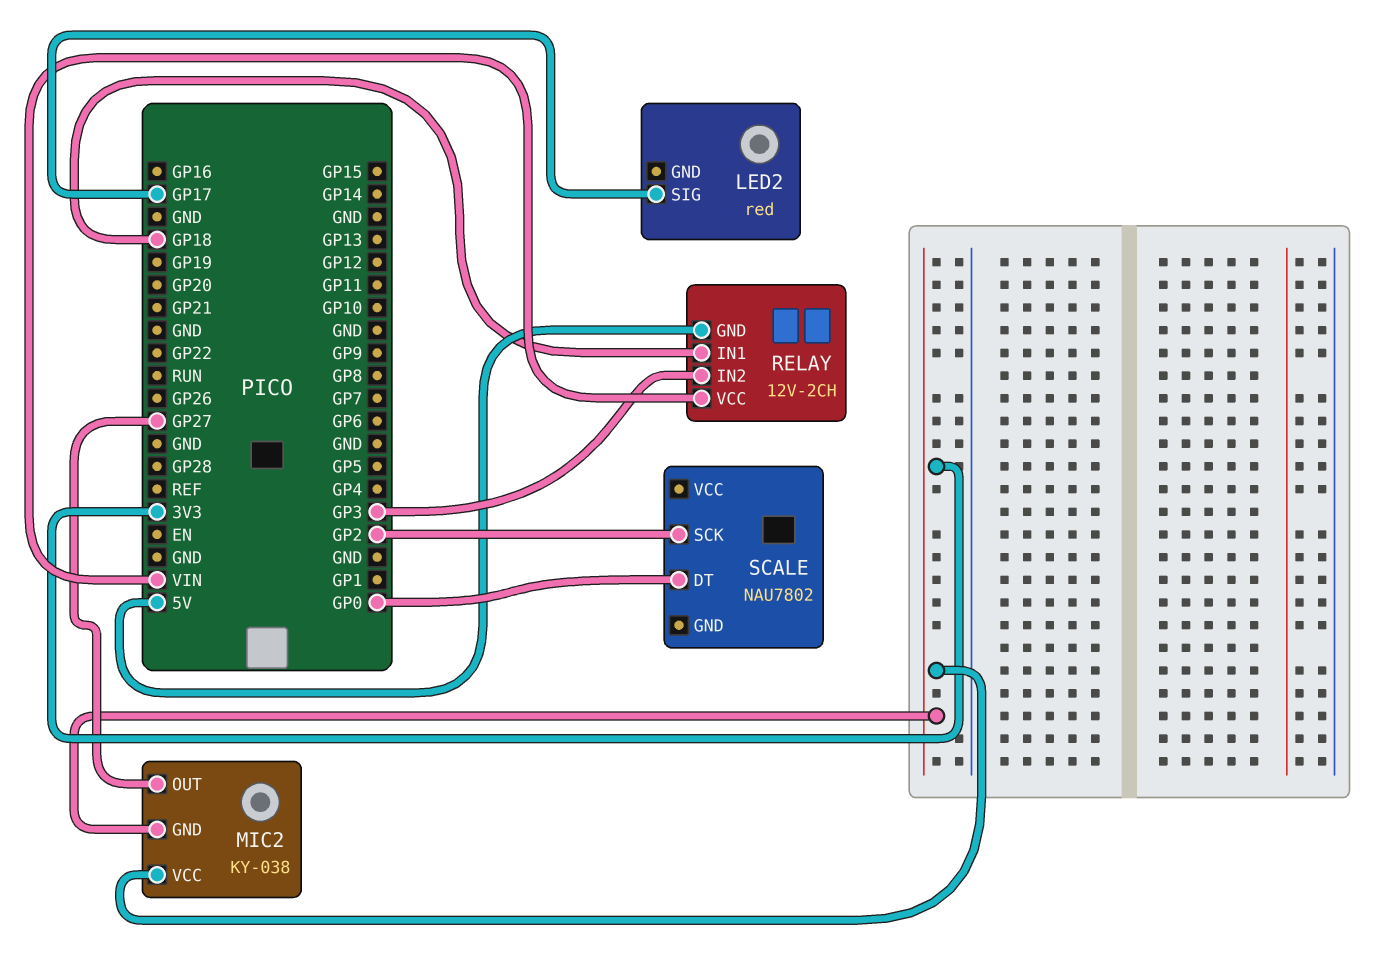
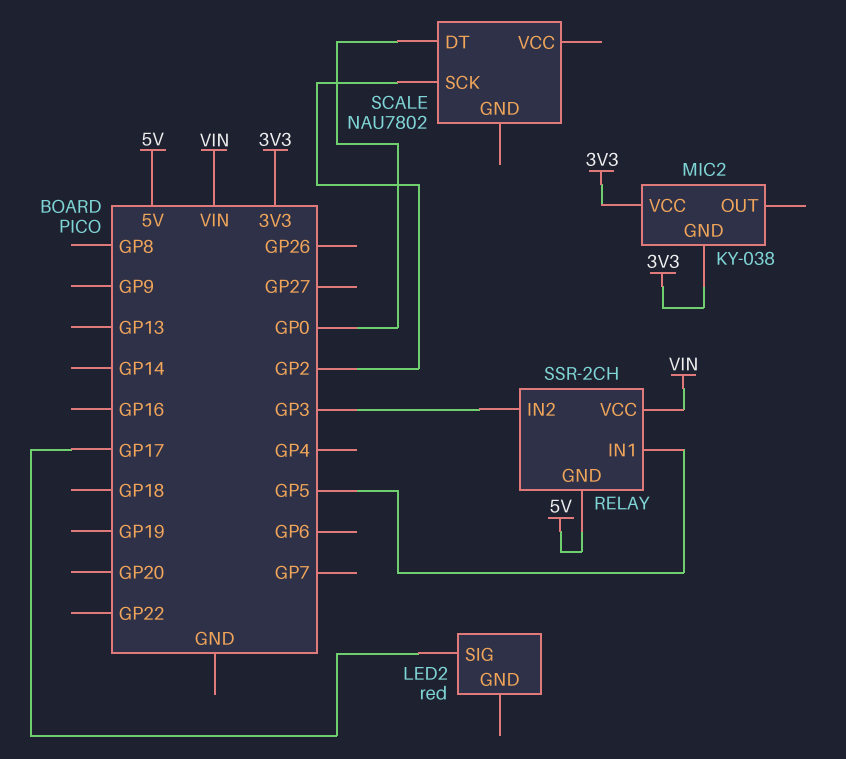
MIC2 pin OUT: GP27 -> none
RELAY: 12V-2CH -> SSR-2CH
RELAY pin IN1: GP18 -> GP5

